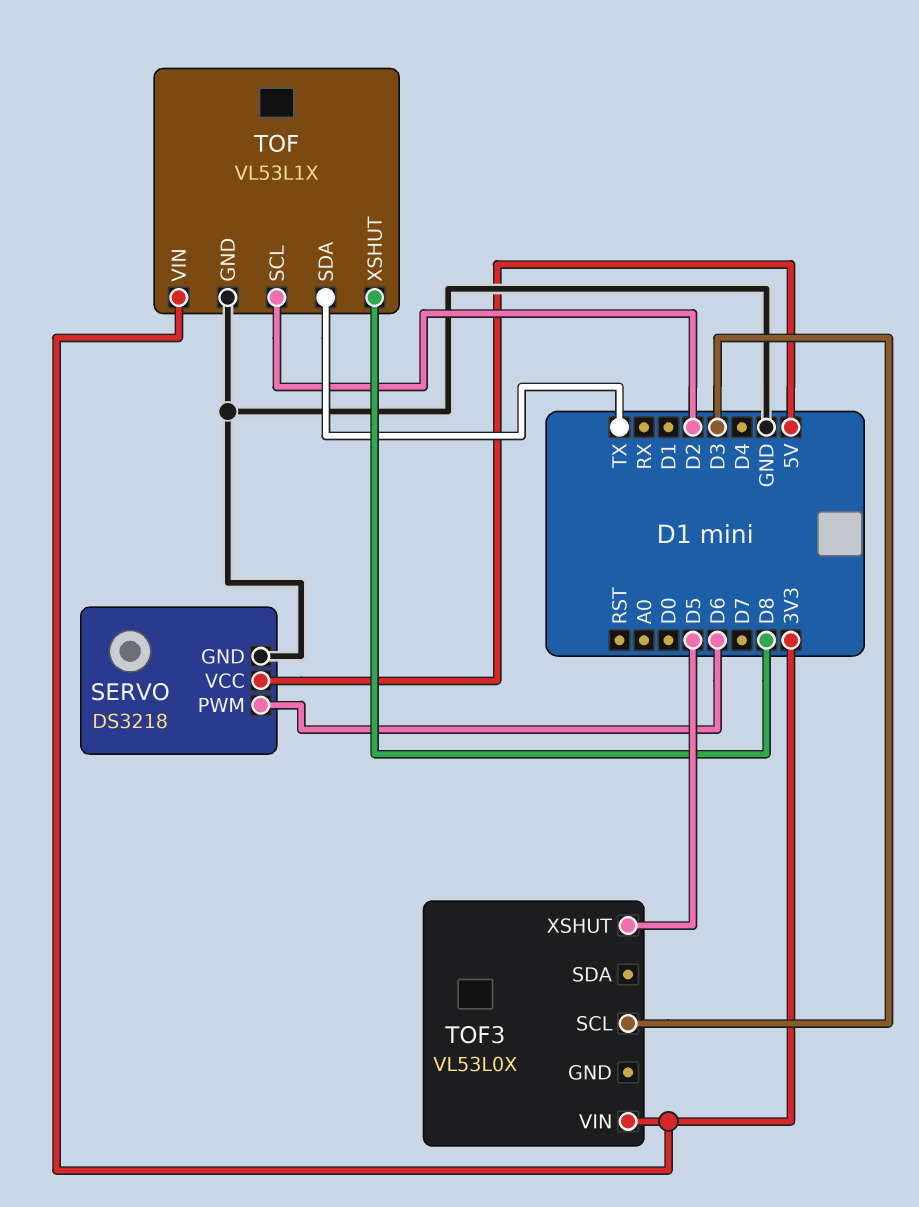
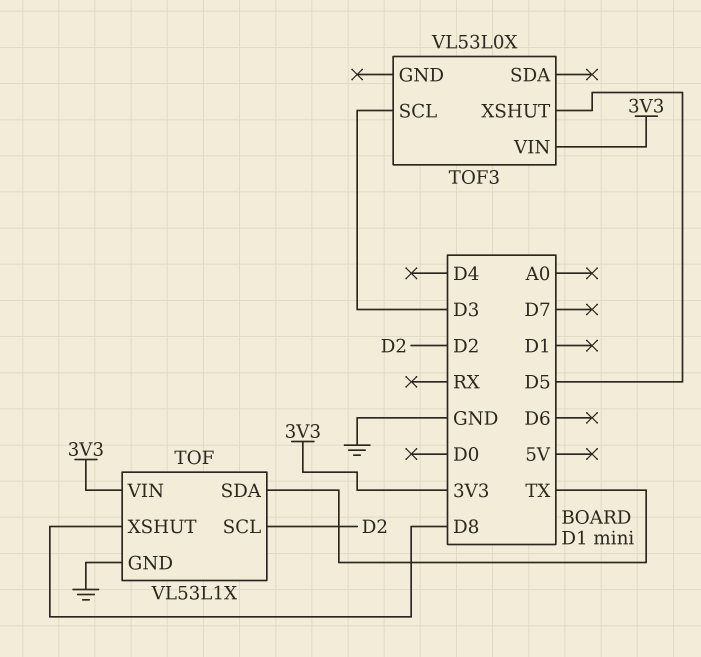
SERVO: DS3218 -> none
SERVO pin GND: GND -> none
SERVO pin PWM: D6 -> none
SERVO pin VCC: 5V -> none

